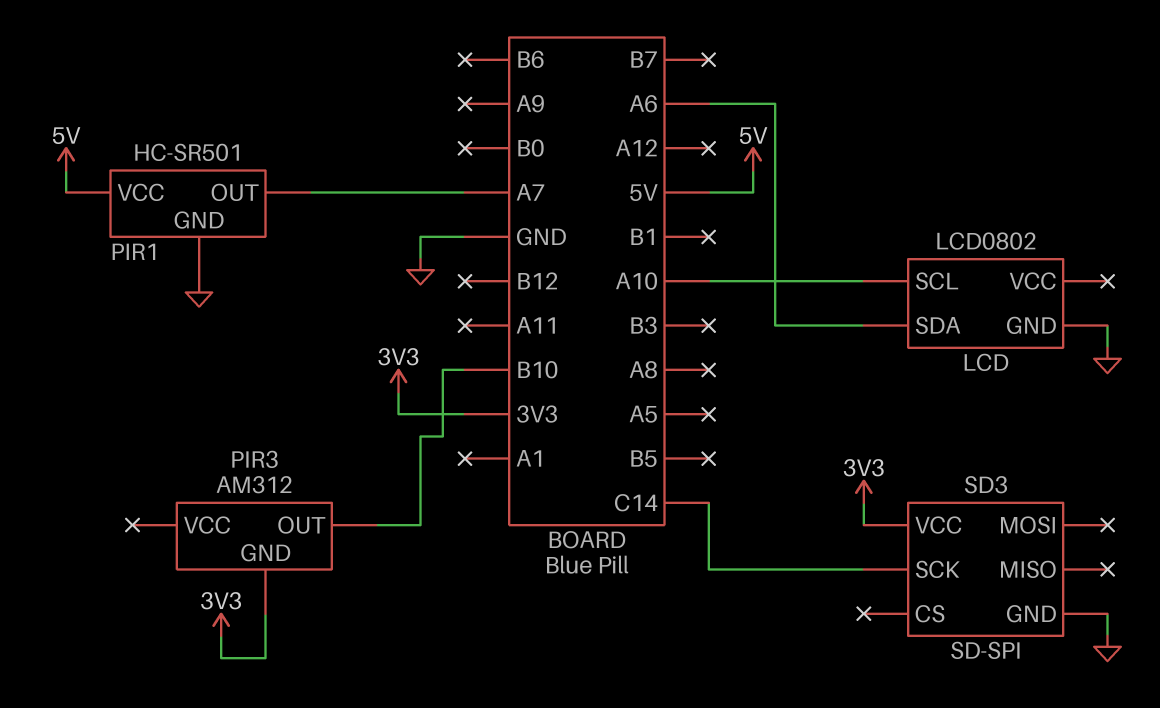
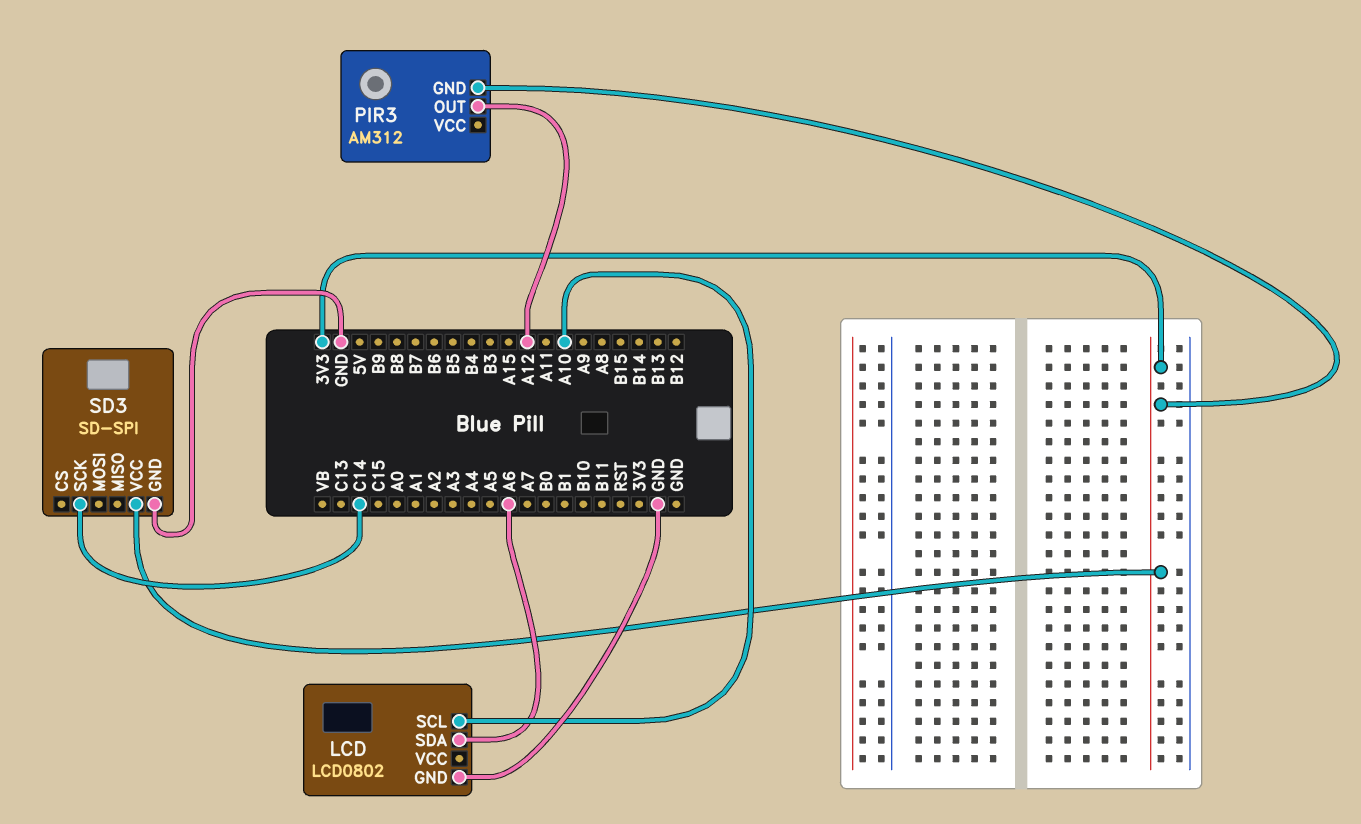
PIR1: HC-SR501 -> none
PIR1 pin GND: GND -> none
PIR1 pin OUT: A7 -> none
PIR1 pin VCC: 5V -> none
PIR3 pin OUT: B10 -> A12

